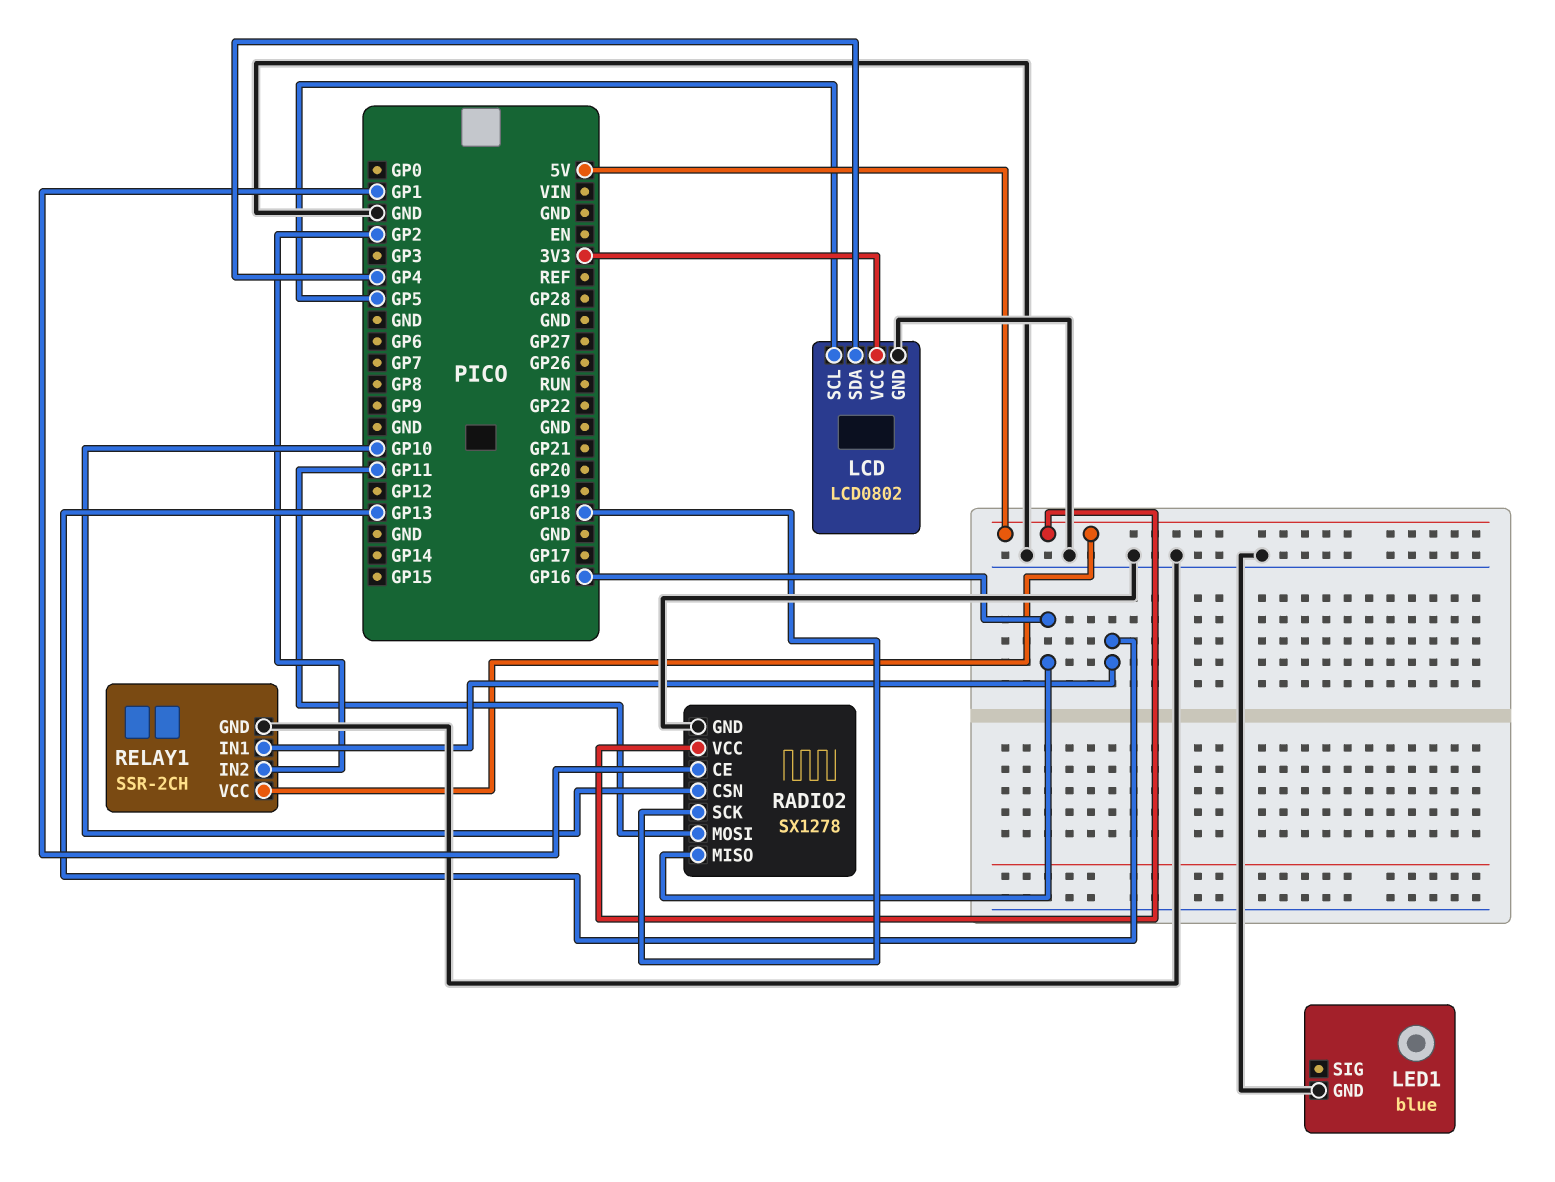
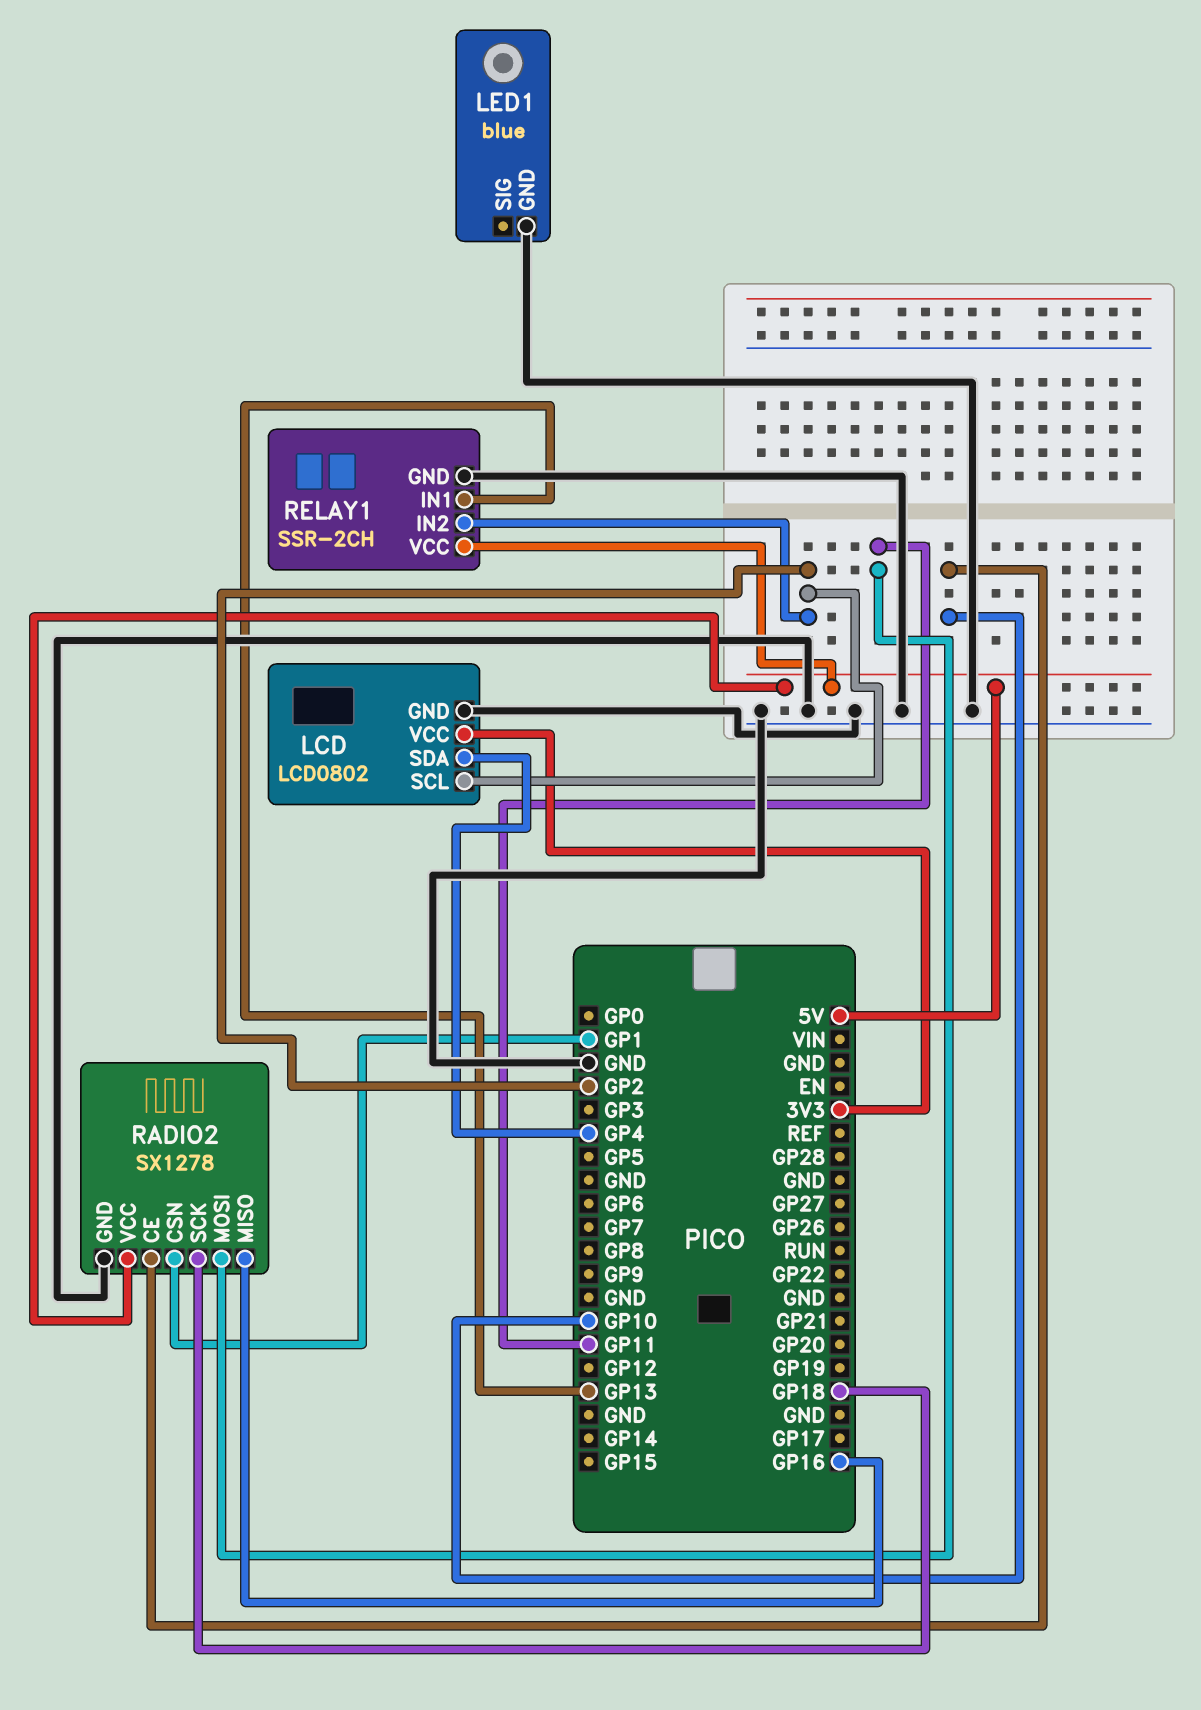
LCD pin SCL: GP5 -> GP2
RADIO2 pin CE: GP1 -> GP10
RADIO2 pin CSN: GP10 -> GP1

